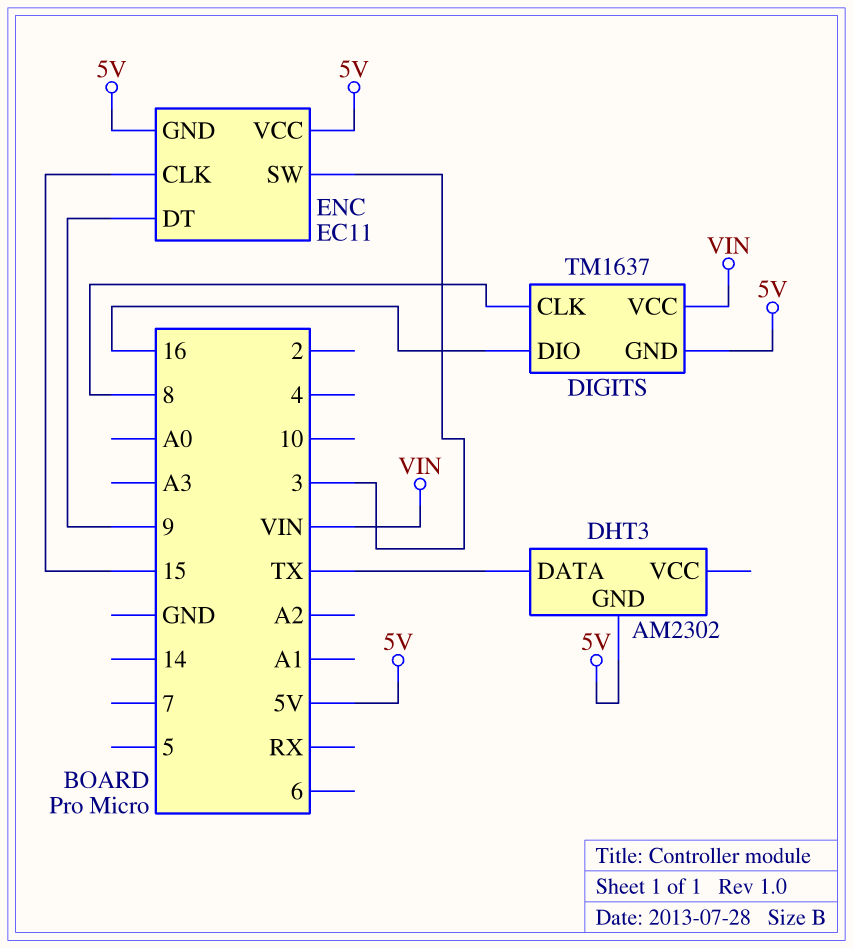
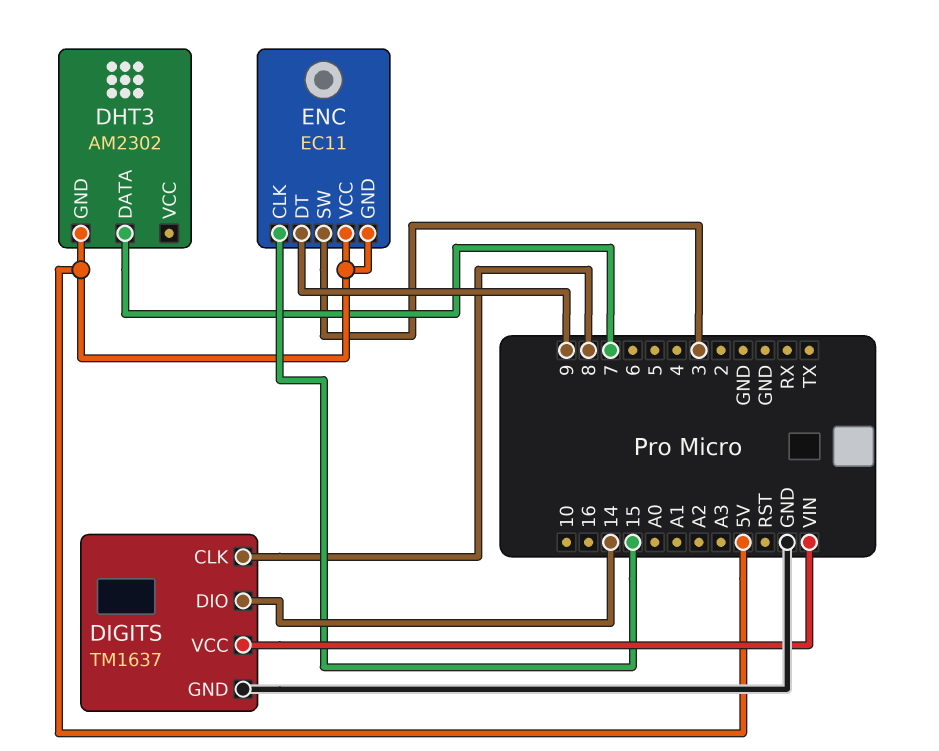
DHT3 pin DATA: TX -> 7
DIGITS pin DIO: 16 -> 14
DIGITS pin GND: 5V -> GND

